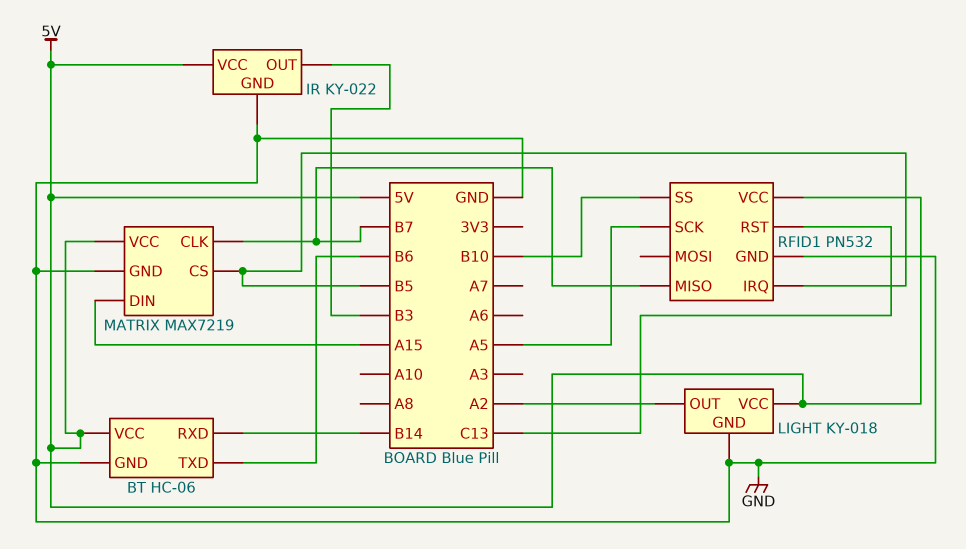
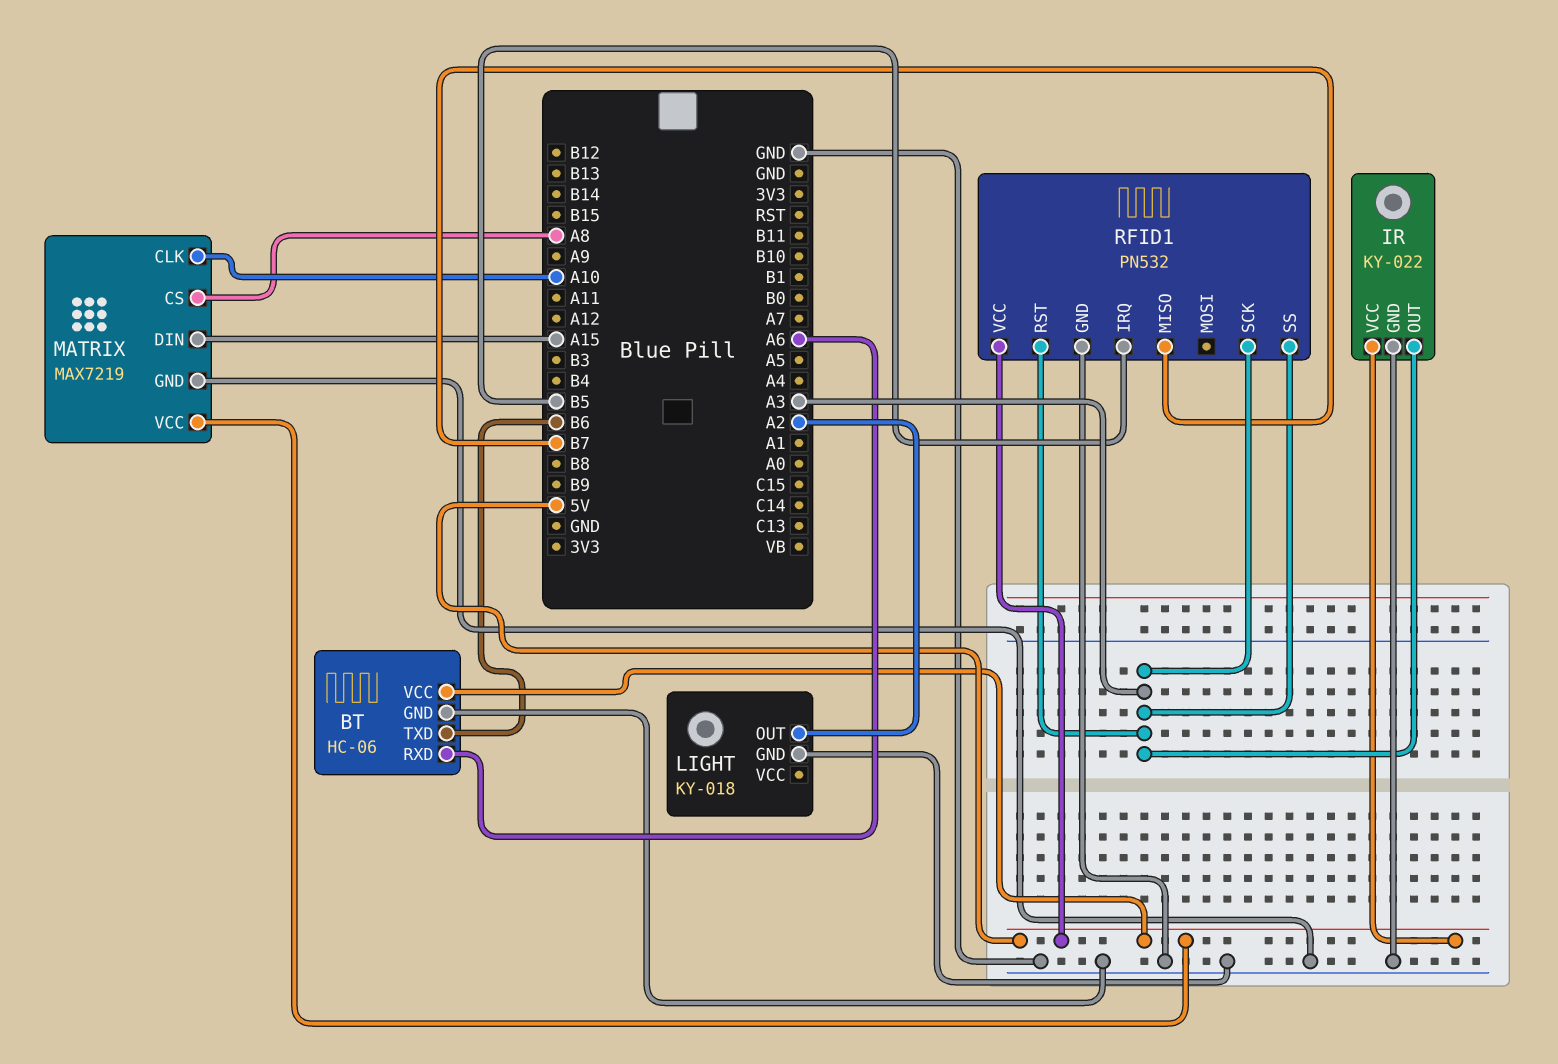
BT pin RXD: B14 -> A6
IR pin OUT: B3 -> A3
LIGHT pin VCC: 5V -> none
MATRIX pin CLK: B7 -> A10
MATRIX pin CS: B5 -> A8
RFID1 pin RST: C13 -> A3
RFID1 pin SCK: A5 -> A3
RFID1 pin SS: B10 -> A3

